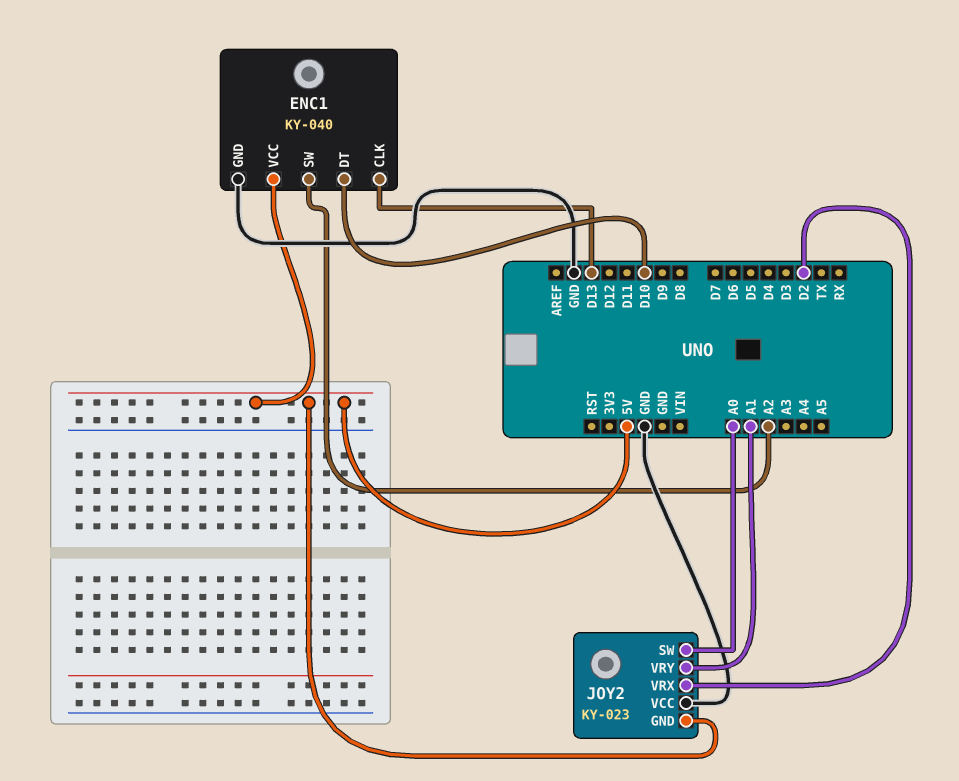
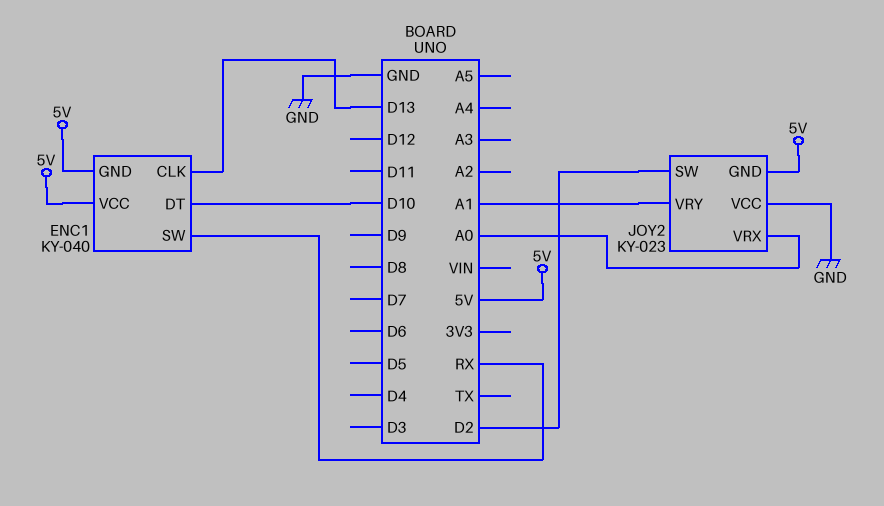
ENC1 pin GND: GND -> 5V
ENC1 pin SW: A2 -> RX
JOY2 pin SW: A0 -> D2
JOY2 pin VRX: D2 -> A0

